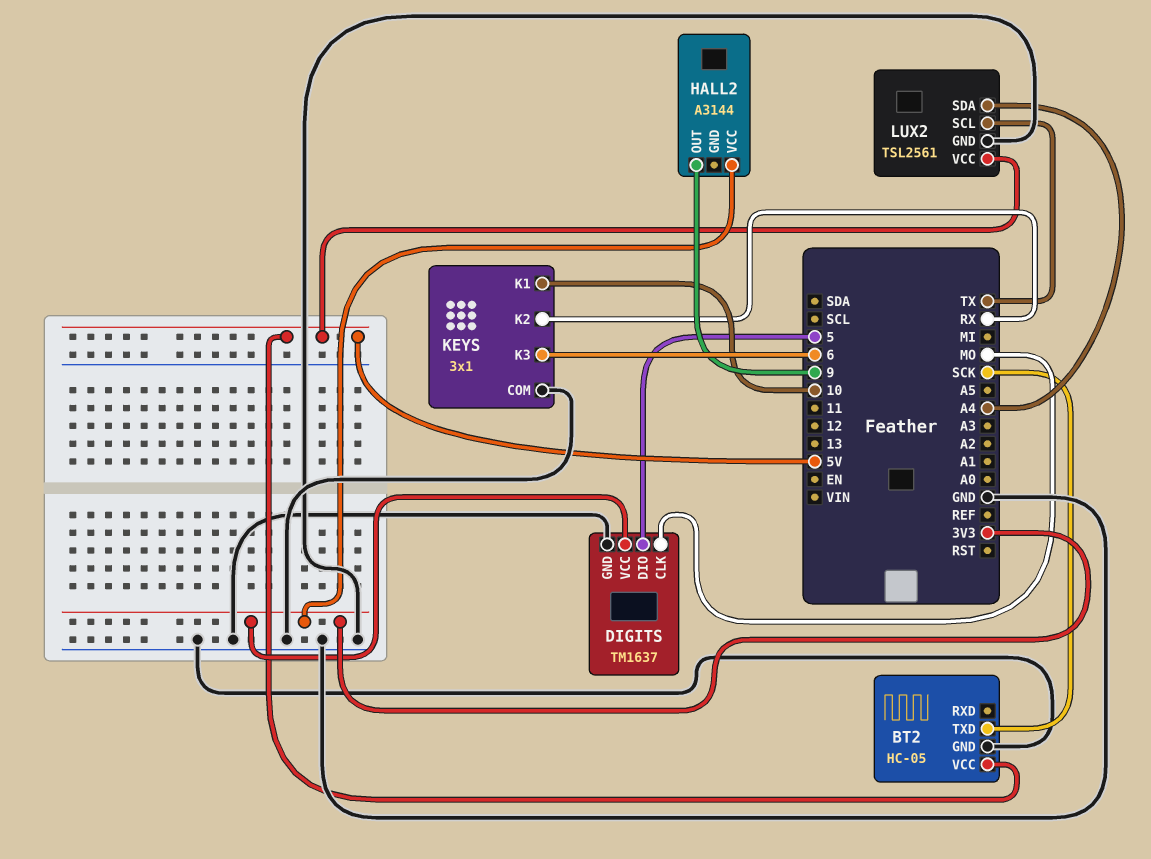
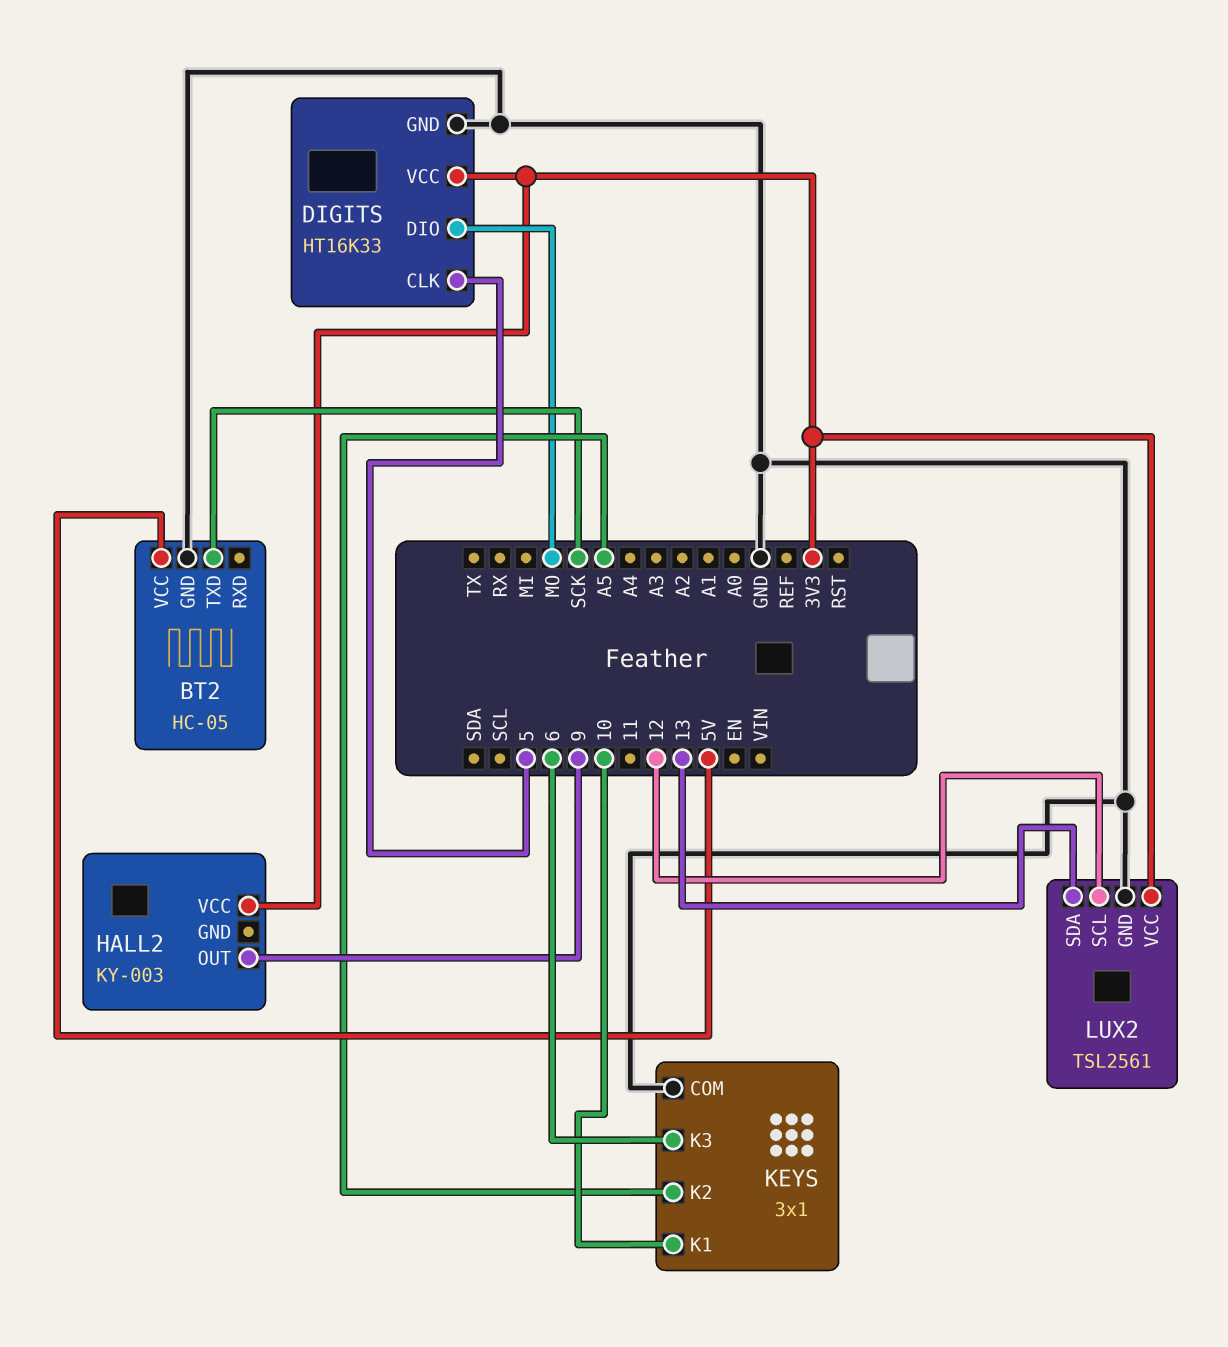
DIGITS: TM1637 -> HT16K33
DIGITS pin CLK: MO -> 5
DIGITS pin DIO: 5 -> MO
HALL2: A3144 -> KY-003
KEYS pin K2: RX -> A5
LUX2 pin SCL: TX -> 12
LUX2 pin SDA: A4 -> 13
LUX2 pin VCC: 5V -> 3V3

